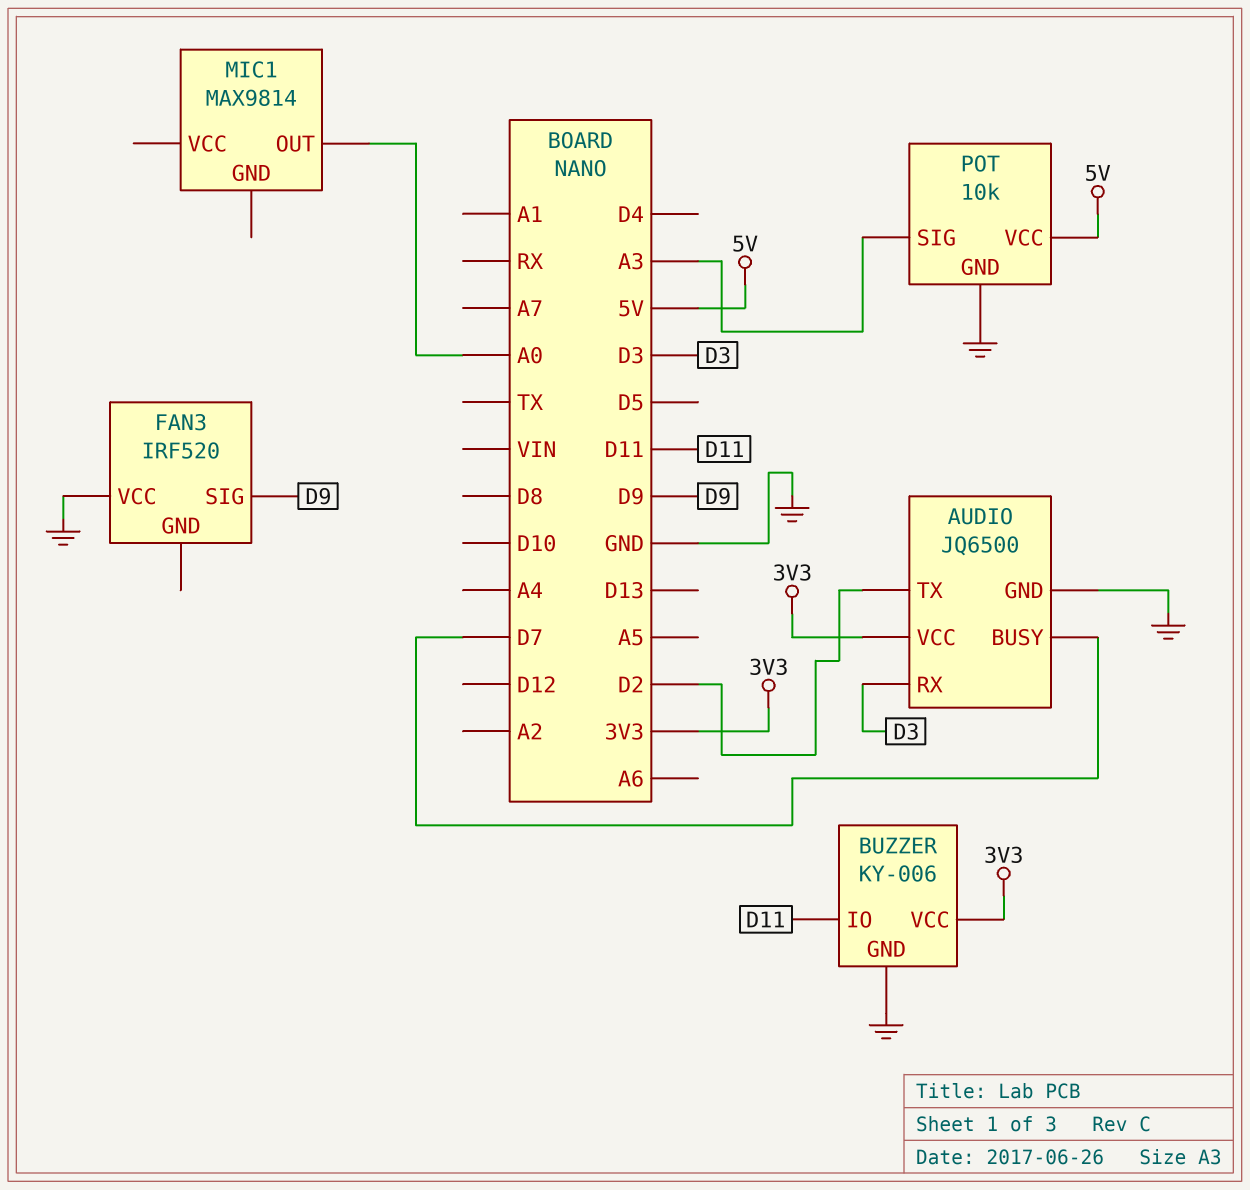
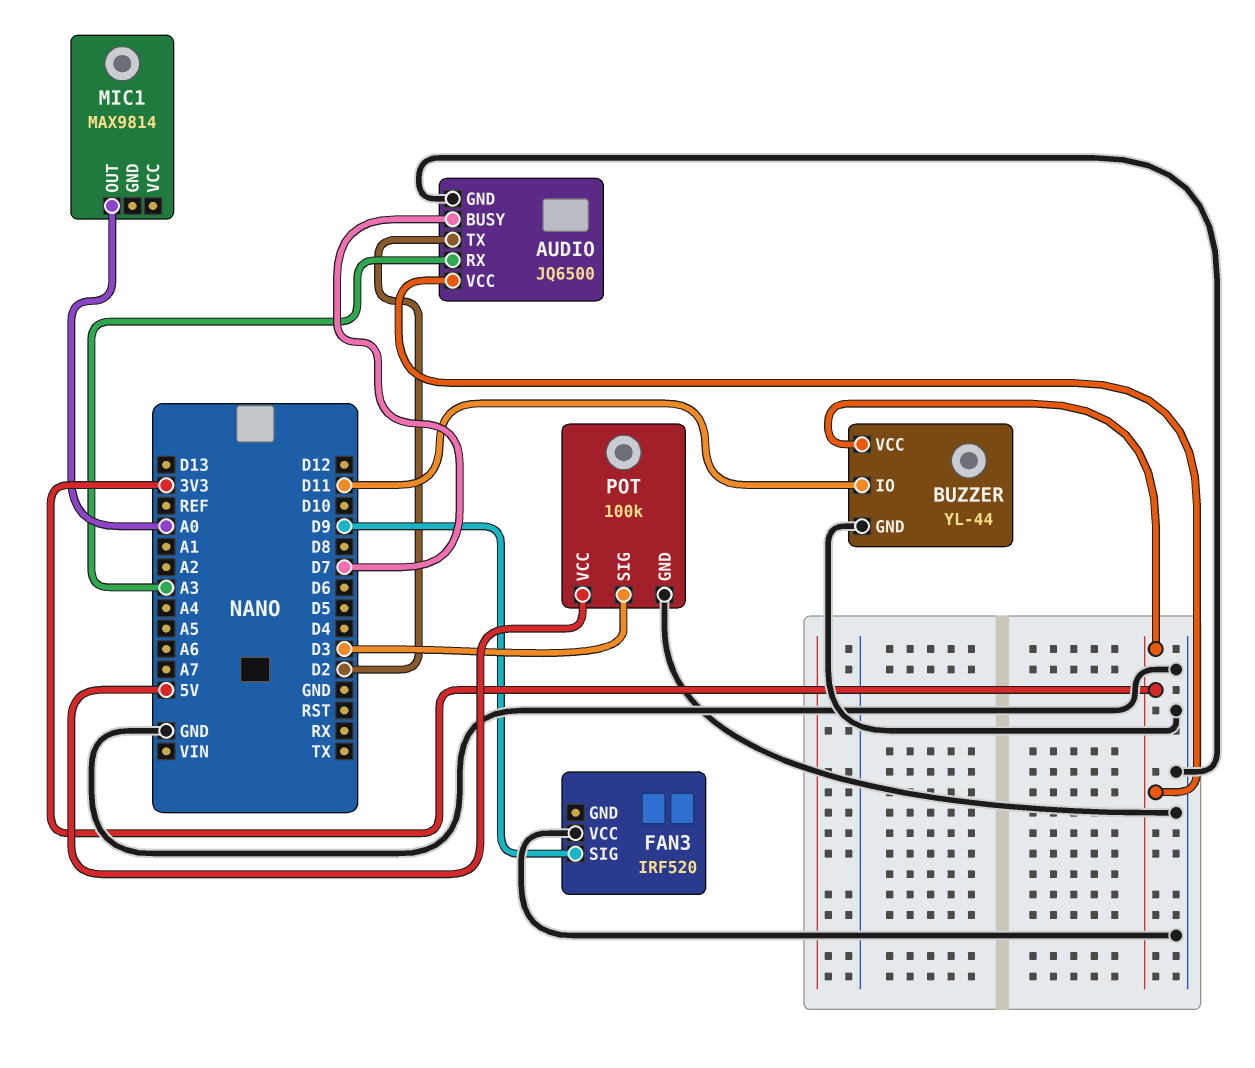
AUDIO pin RX: D3 -> A3
BUZZER: KY-006 -> YL-44
POT: 10k -> 100k
POT pin SIG: A3 -> D3

